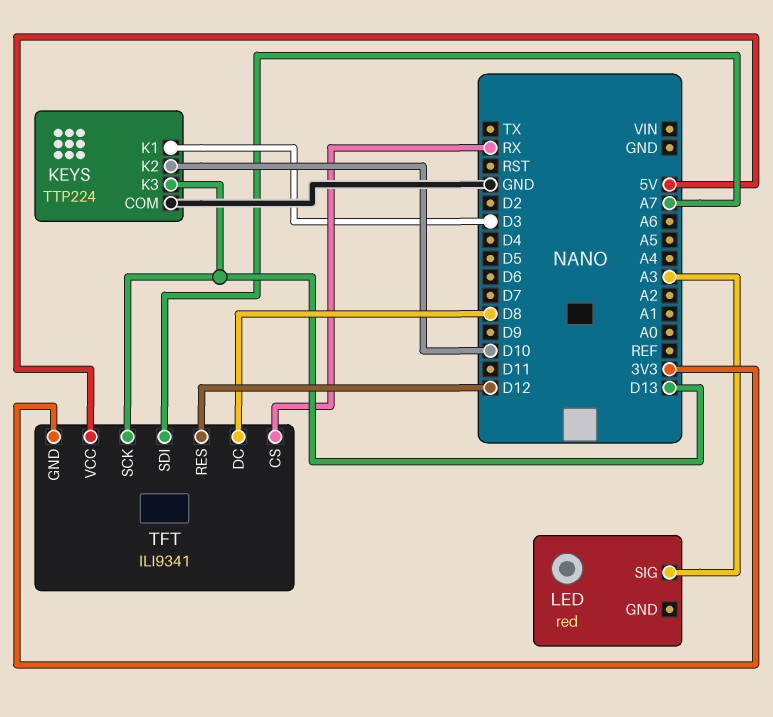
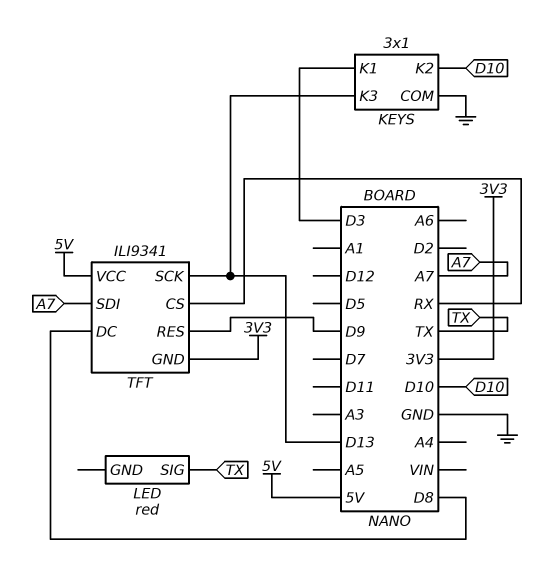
KEYS: TTP224 -> 3x1
LED pin SIG: A3 -> TX
TFT pin RES: D12 -> D9

